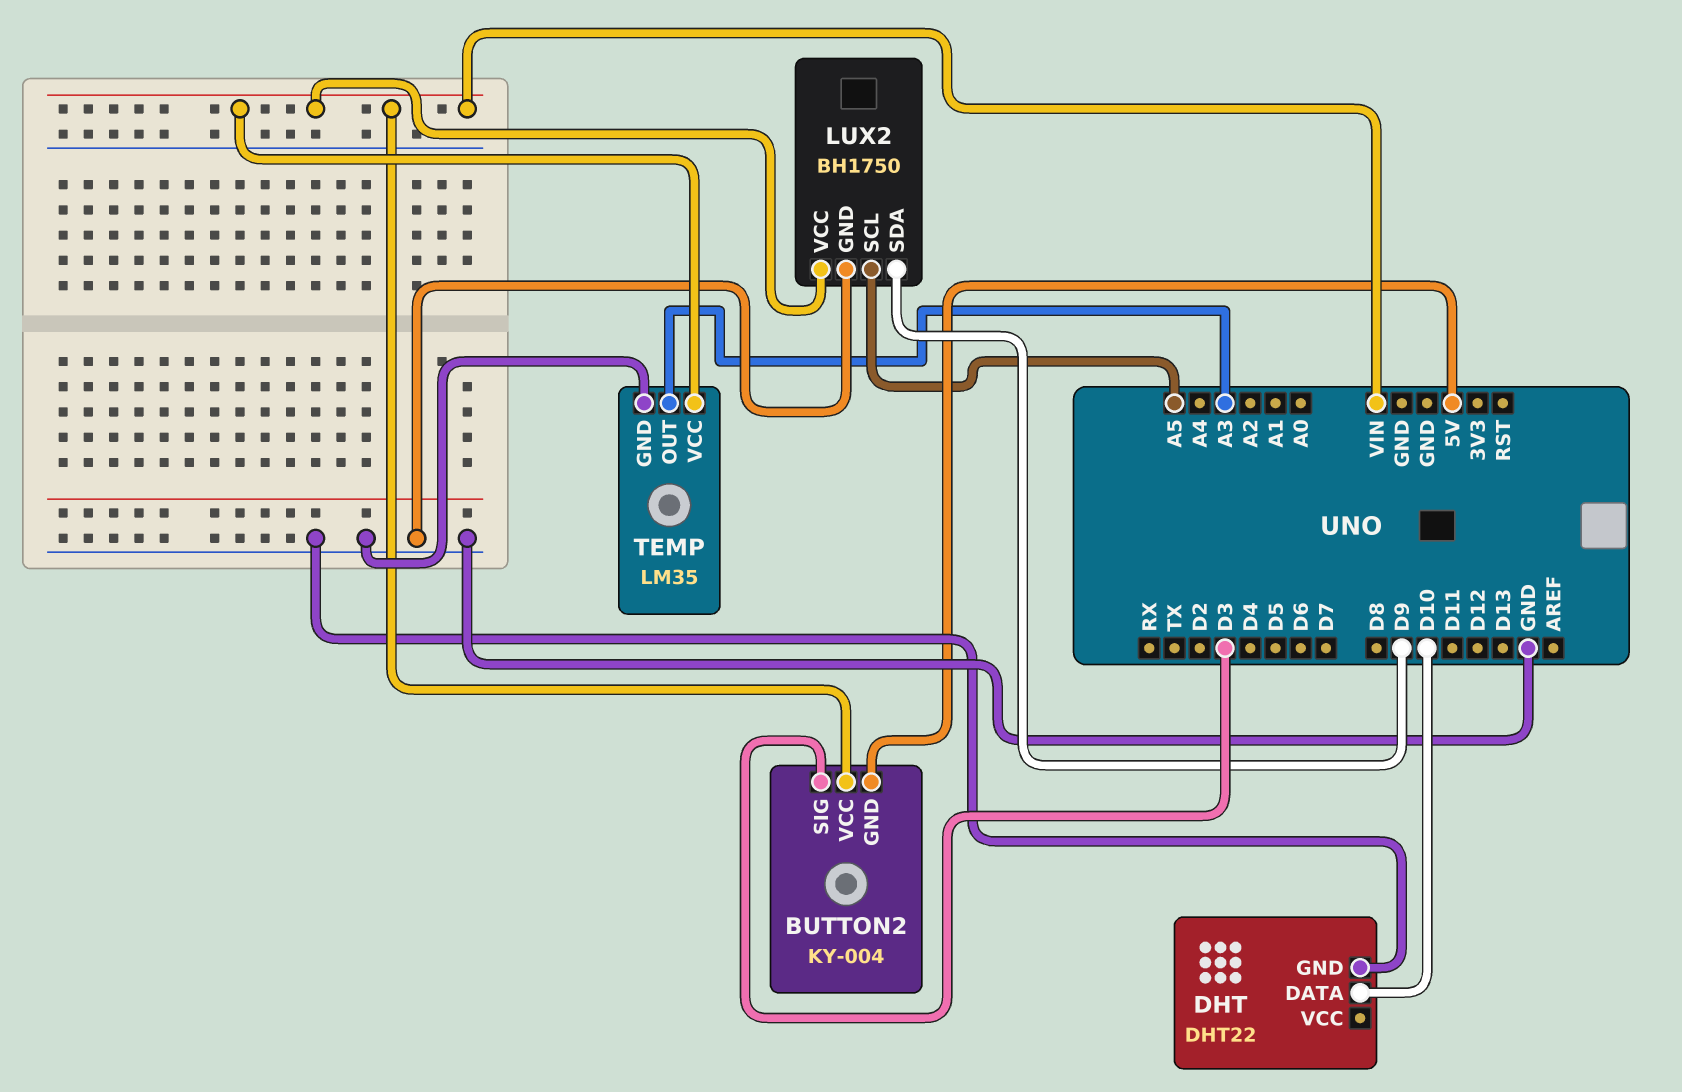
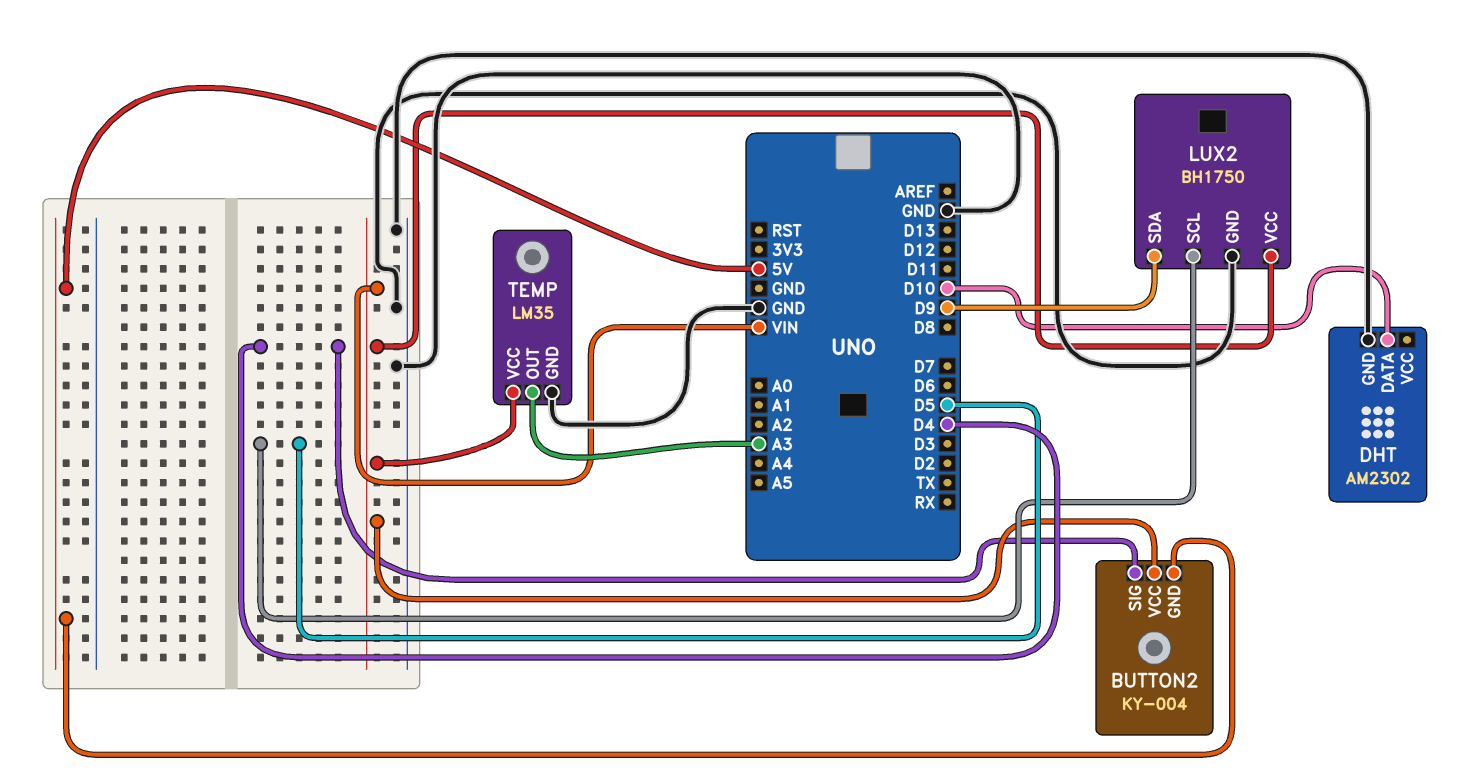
BUTTON2 pin SIG: D3 -> D4
DHT: DHT22 -> AM2302
LUX2 pin SCL: A5 -> D5

